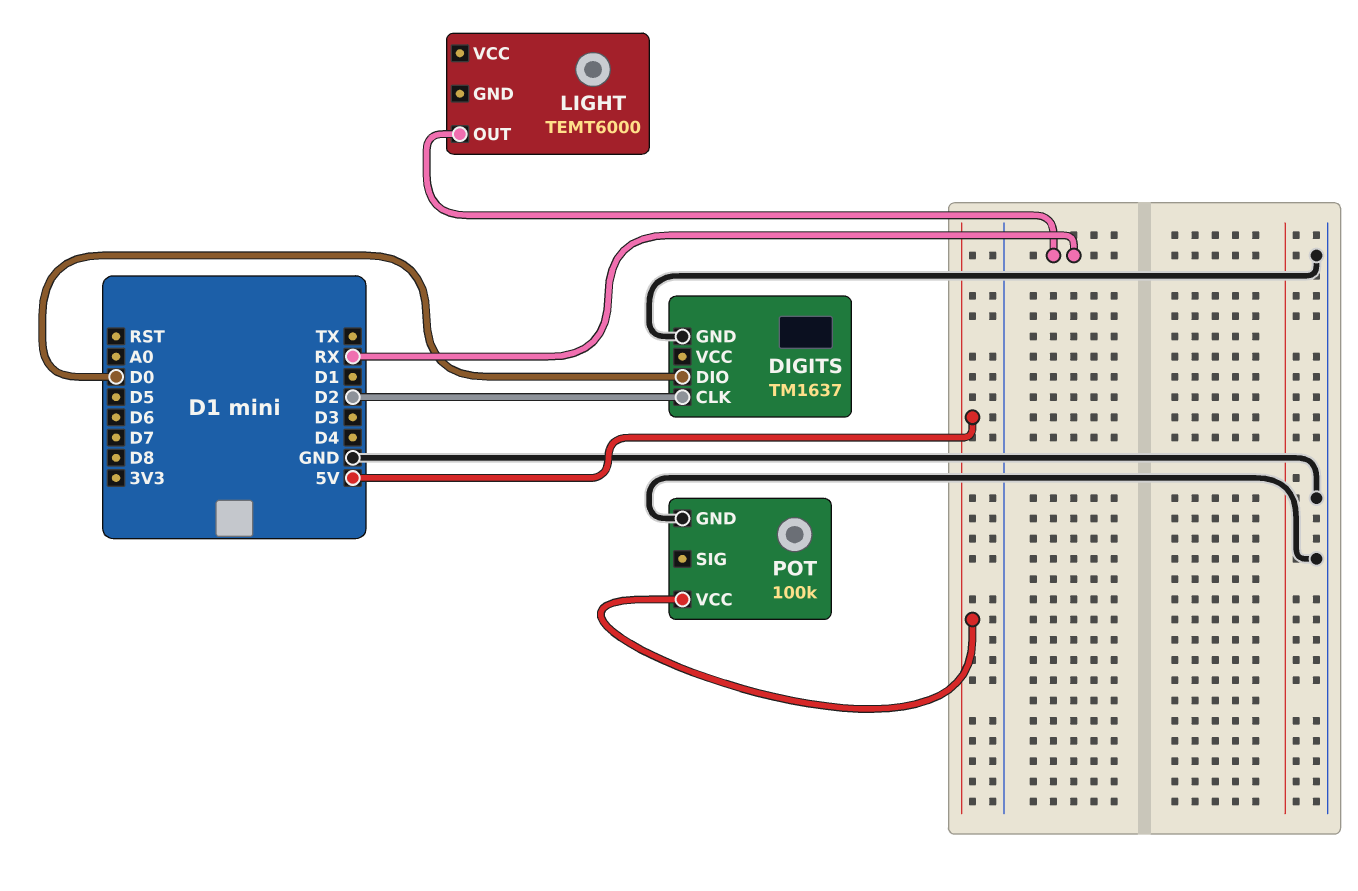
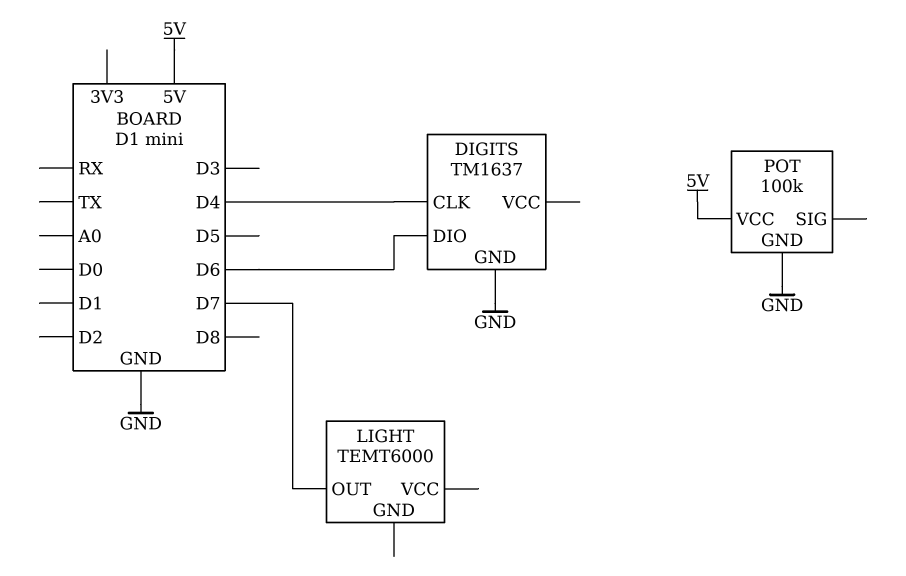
DIGITS pin CLK: D2 -> D4
DIGITS pin DIO: D0 -> D6
LIGHT pin OUT: RX -> D7

